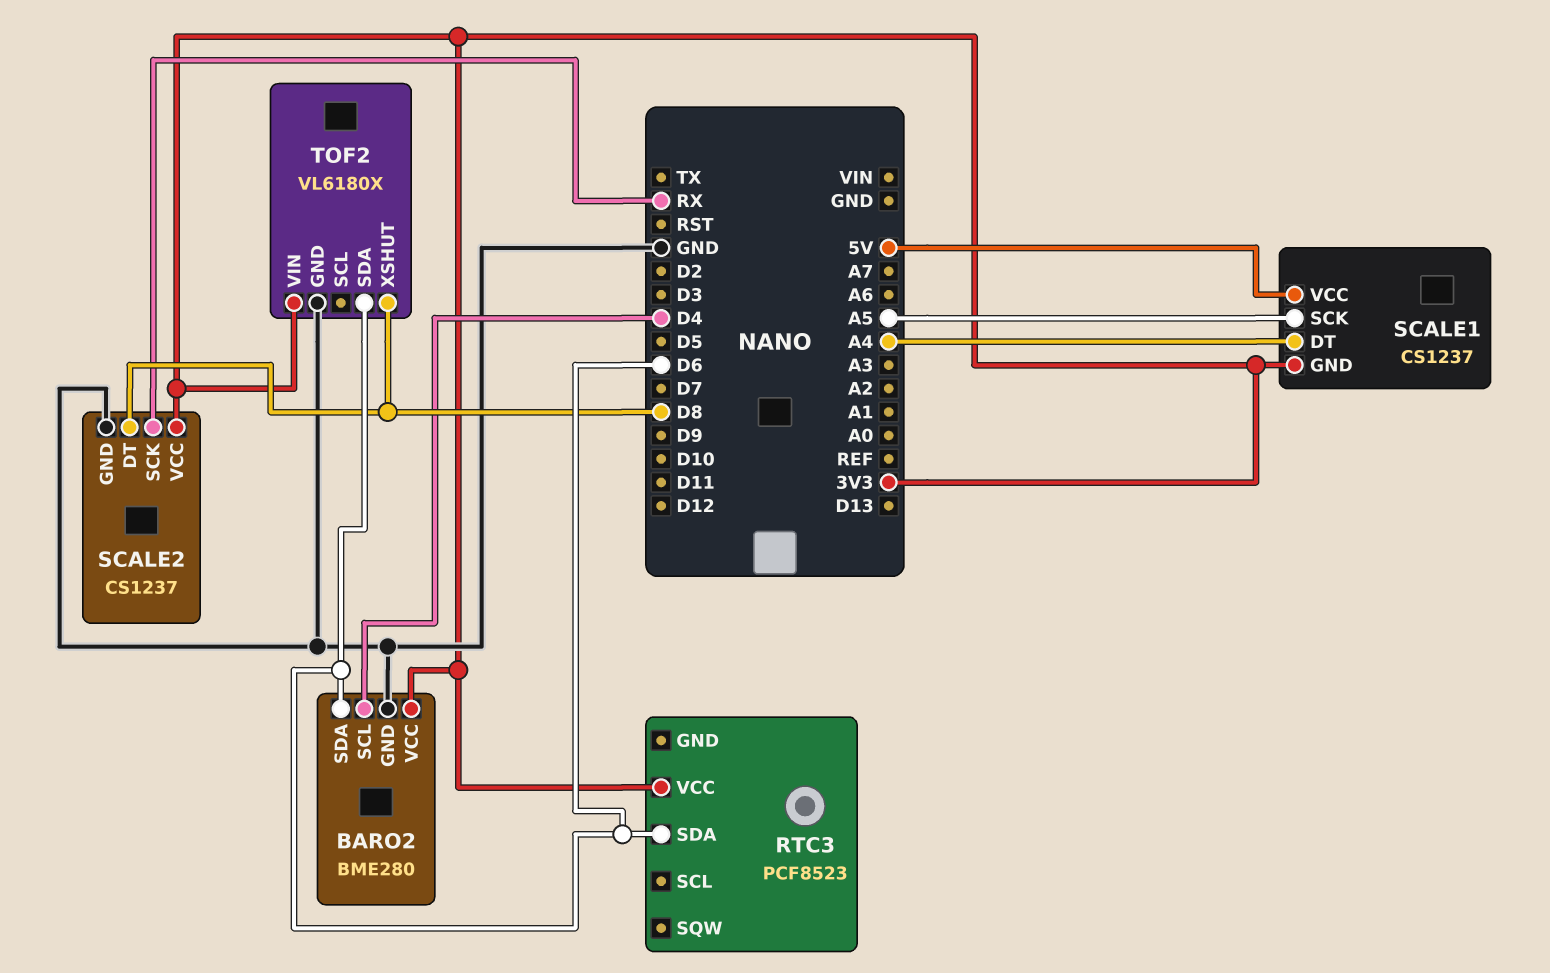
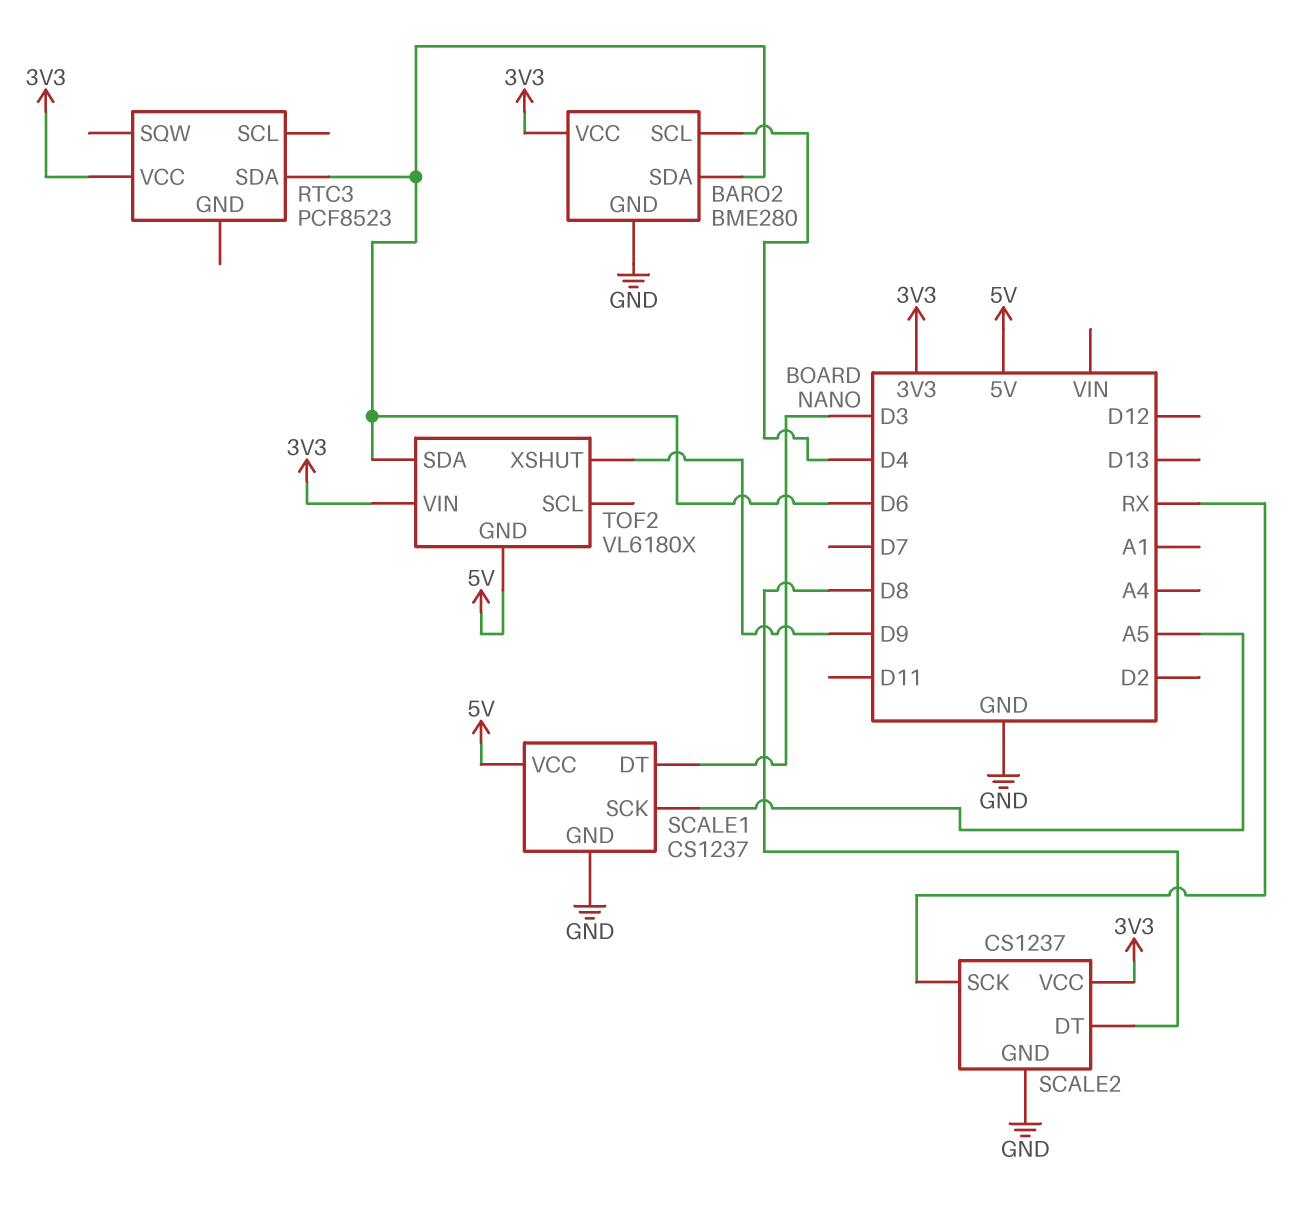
SCALE1 pin DT: A4 -> D3
SCALE1 pin GND: 3V3 -> GND
TOF2 pin GND: GND -> 5V
TOF2 pin XSHUT: D8 -> D9

